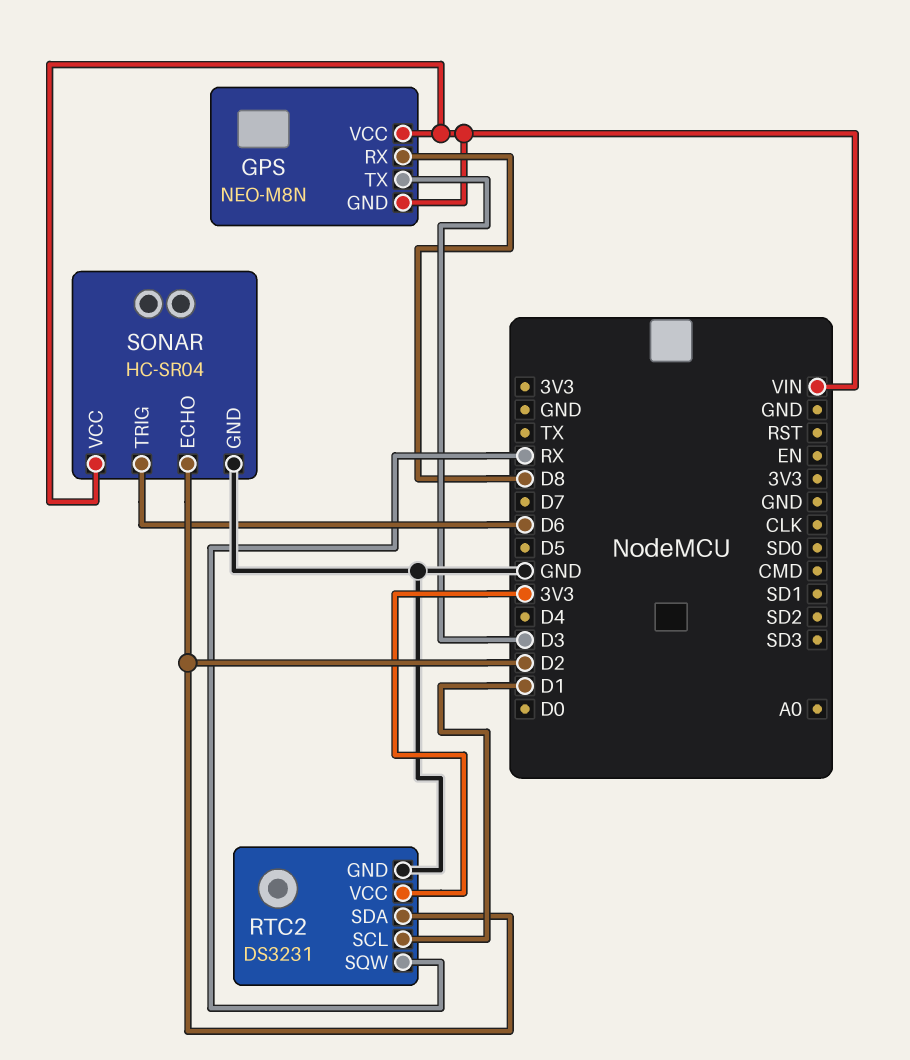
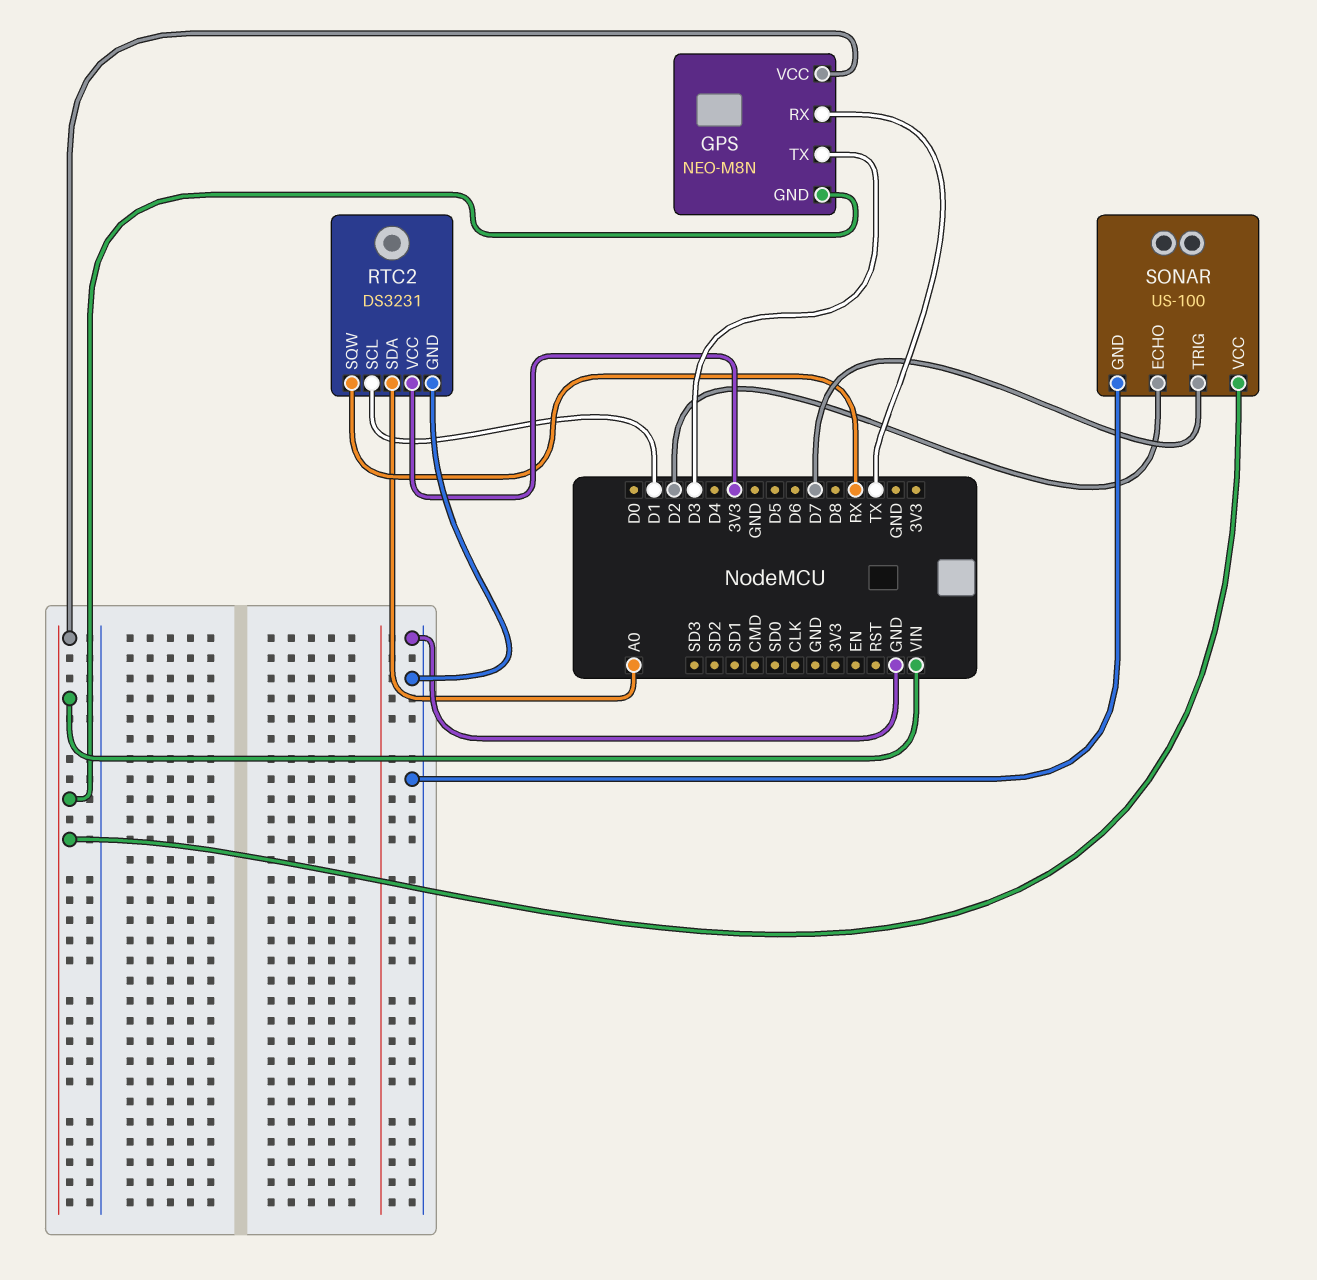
GPS pin RX: D8 -> TX
RTC2 pin SDA: D2 -> A0
SONAR: HC-SR04 -> US-100
SONAR pin TRIG: D6 -> D7

